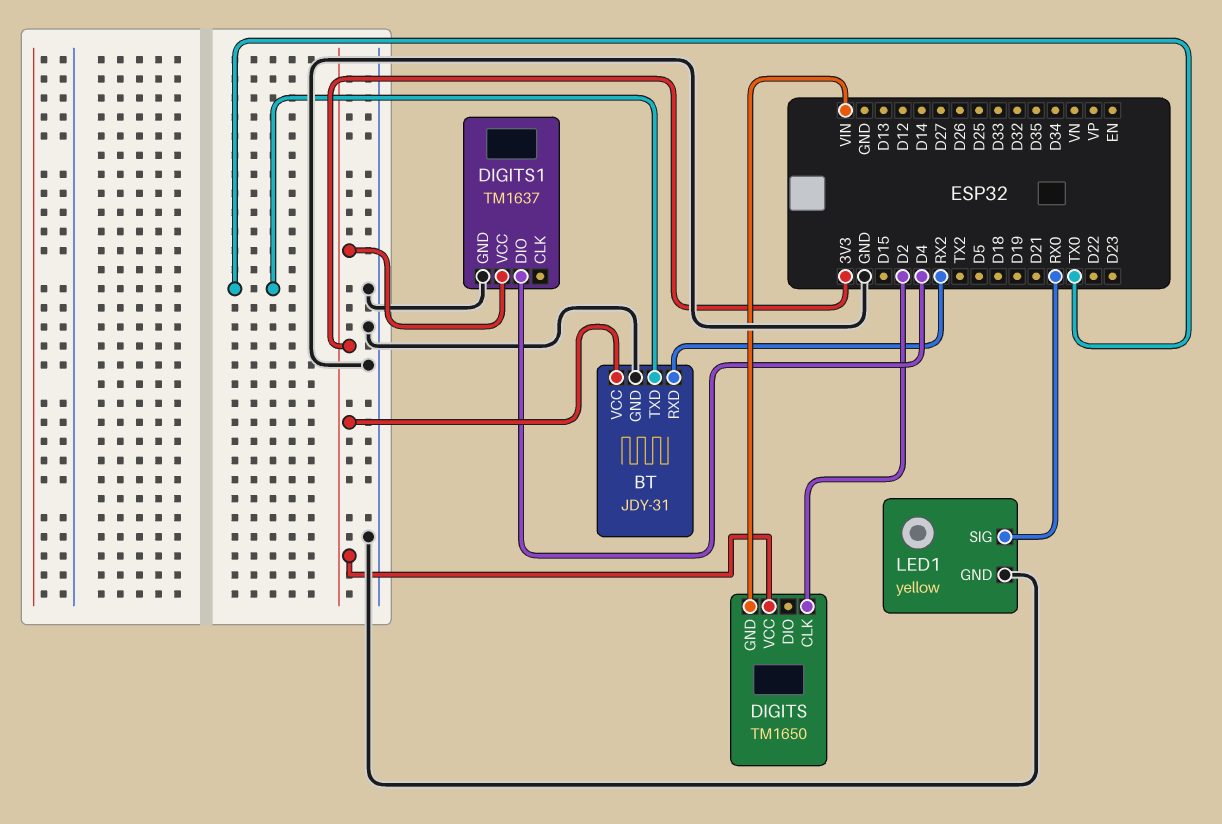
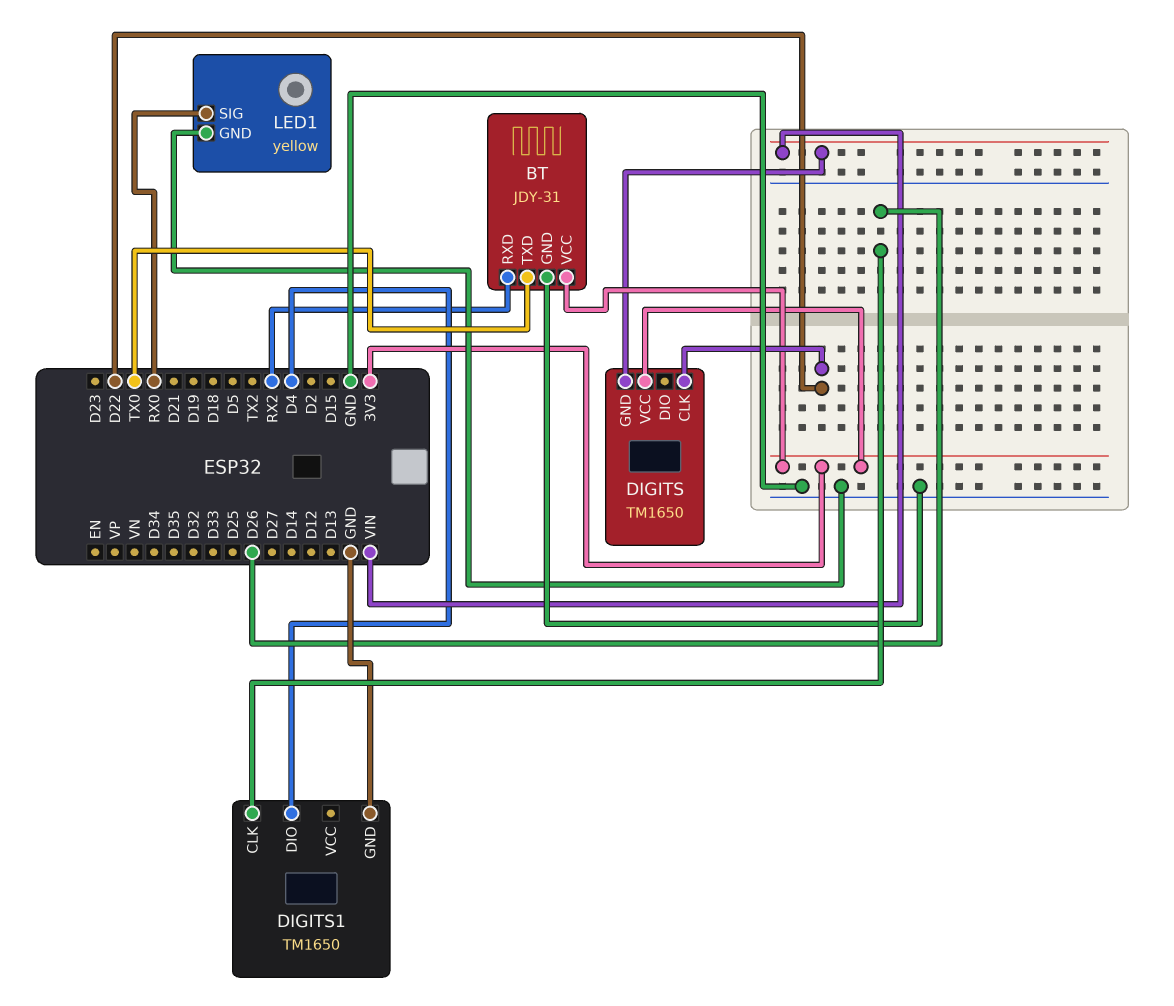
DIGITS pin CLK: D2 -> D22
DIGITS1: TM1637 -> TM1650
DIGITS1 pin CLK: none -> D26
DIGITS1 pin VCC: 3V3 -> none

